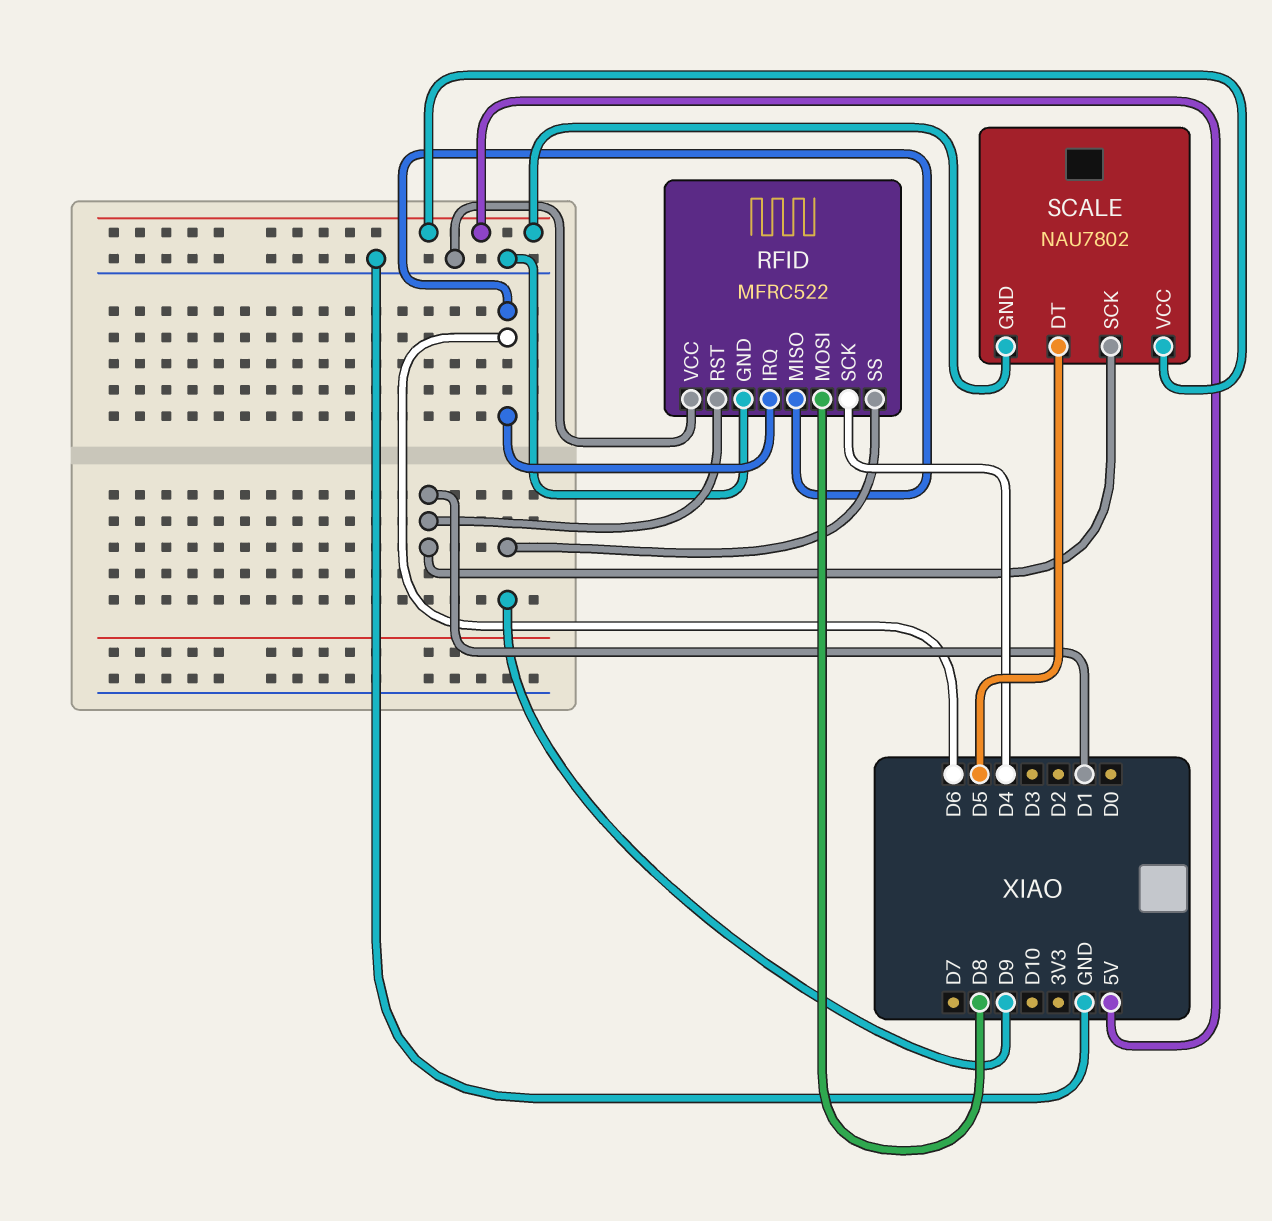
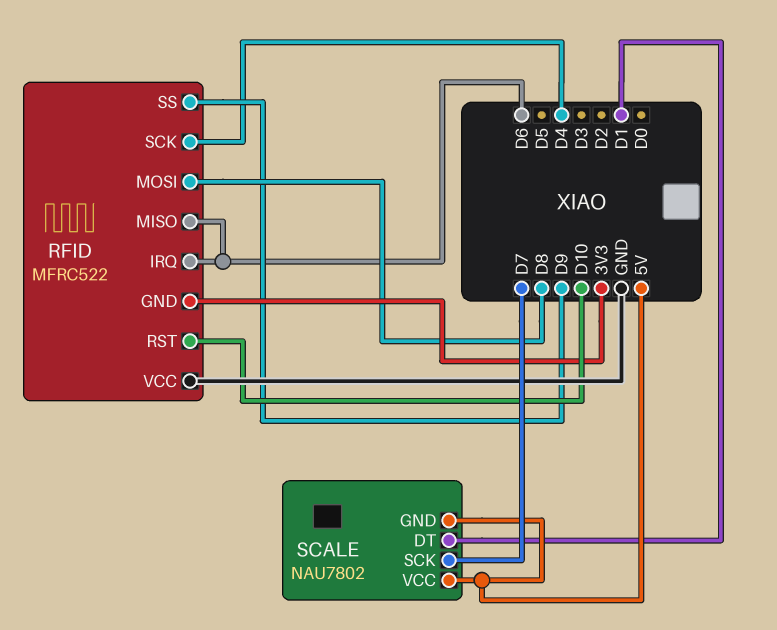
RFID pin GND: GND -> 3V3
RFID pin RST: D1 -> D10
SCALE pin DT: D5 -> D1
SCALE pin SCK: D1 -> D7

